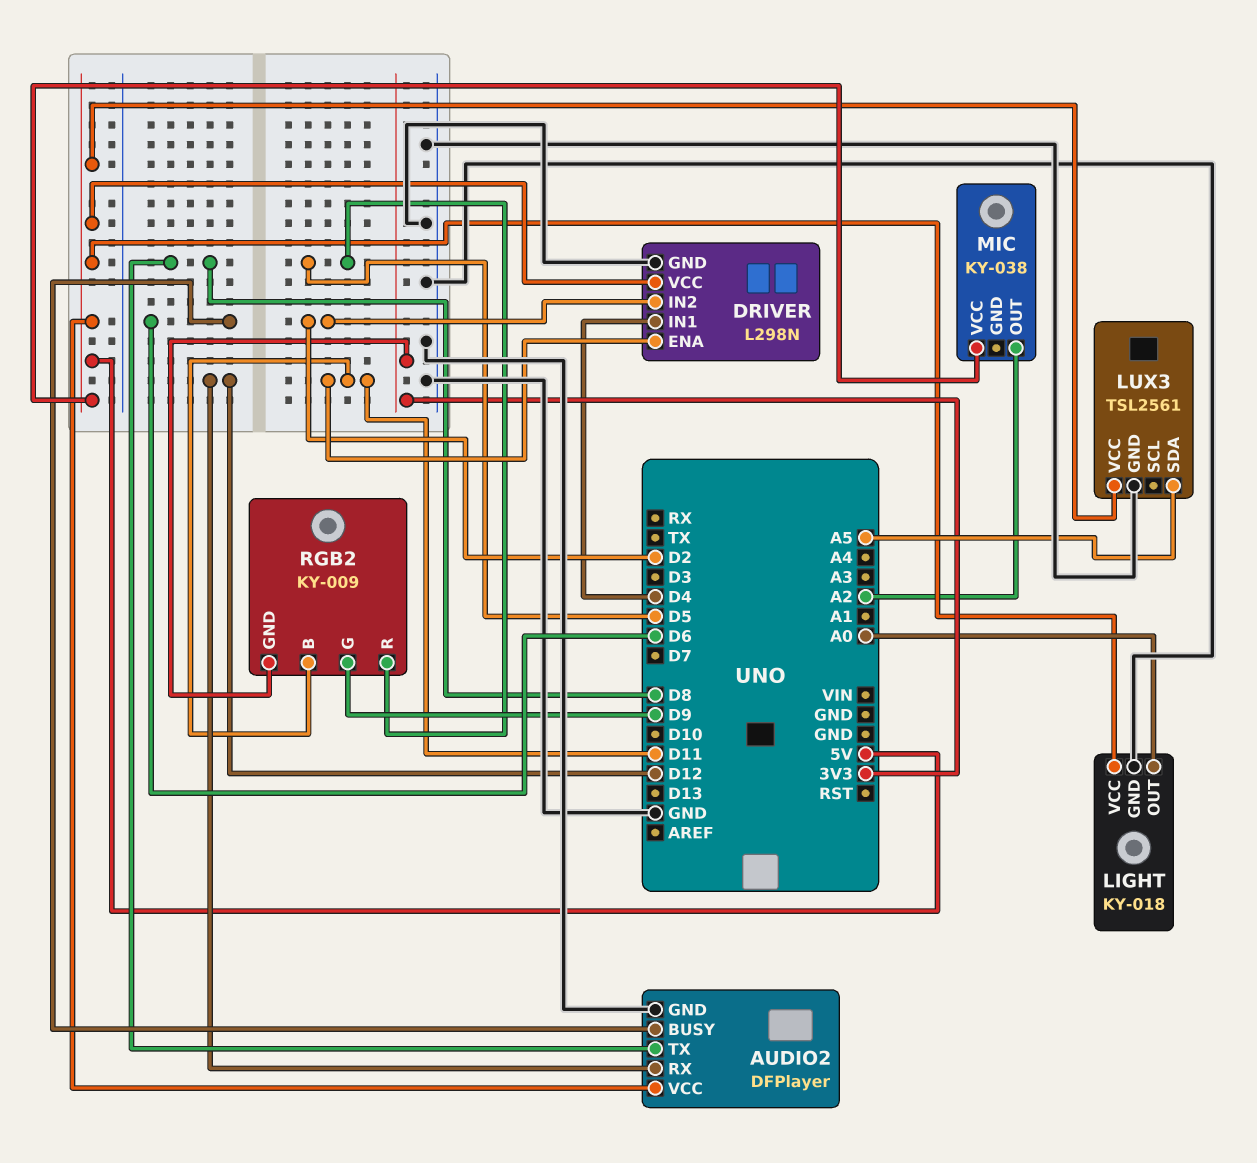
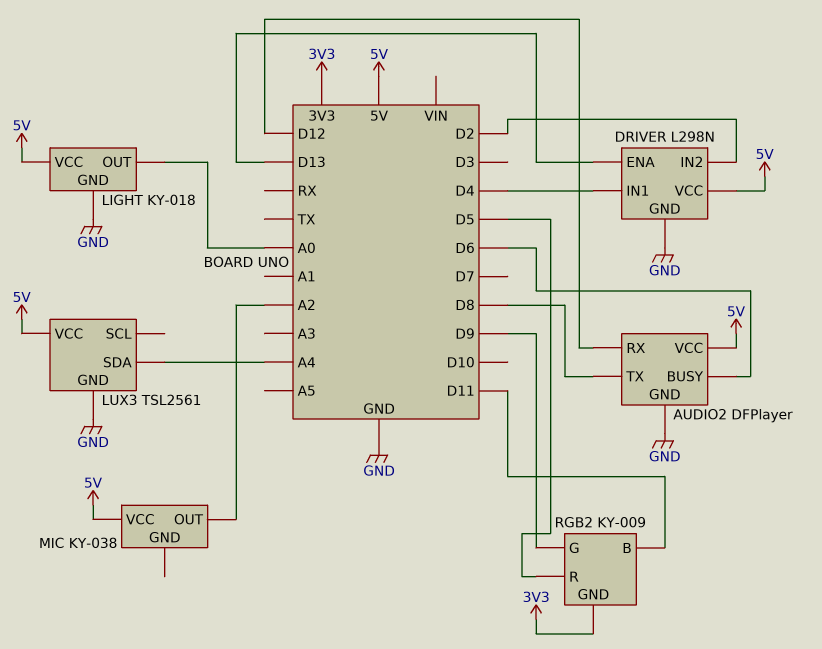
DRIVER pin ENA: D11 -> D13
LUX3 pin SDA: A5 -> A4

